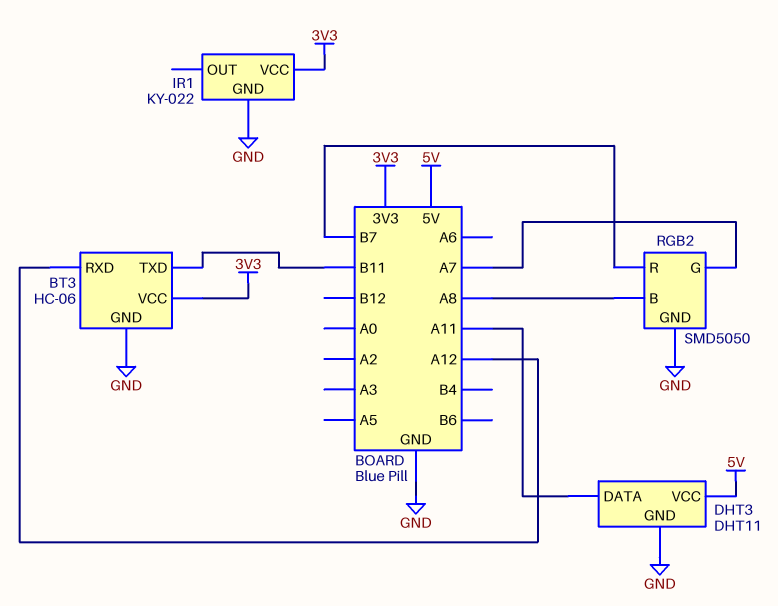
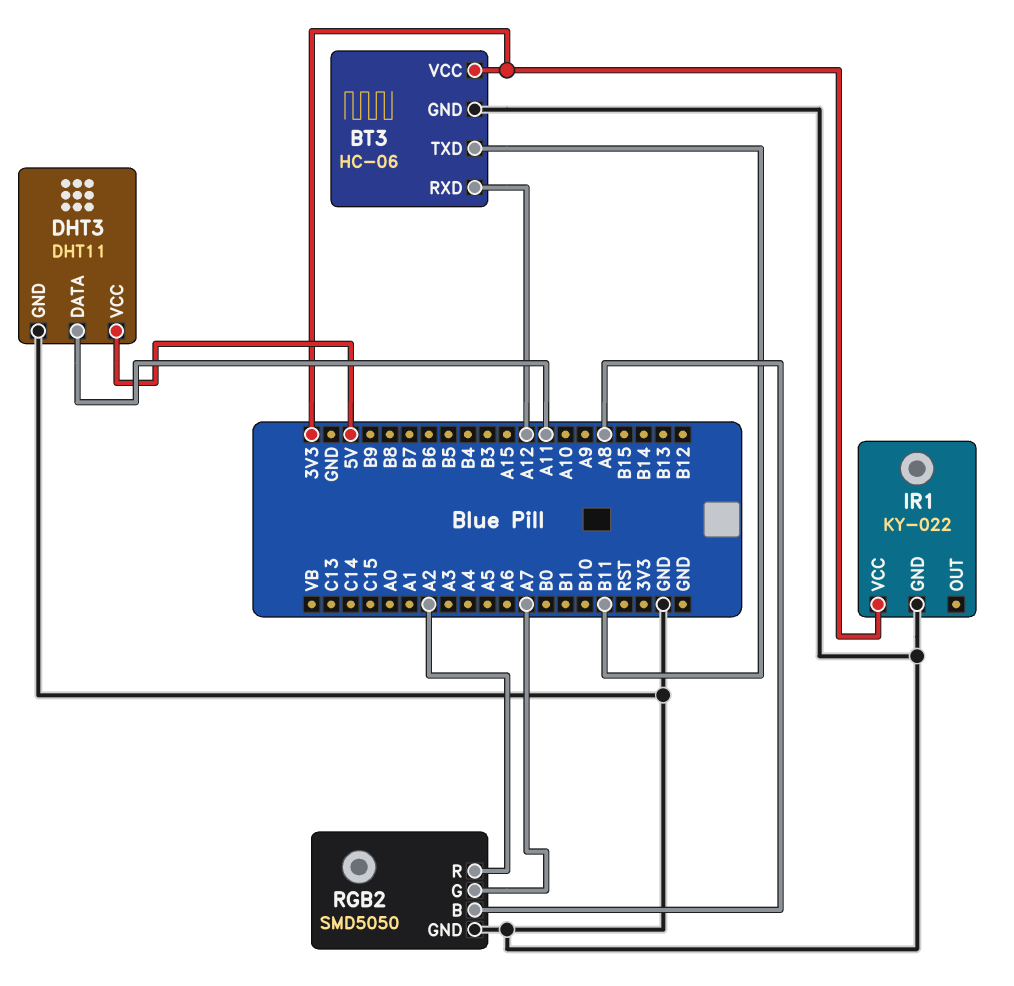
RGB2 pin R: B7 -> A2

